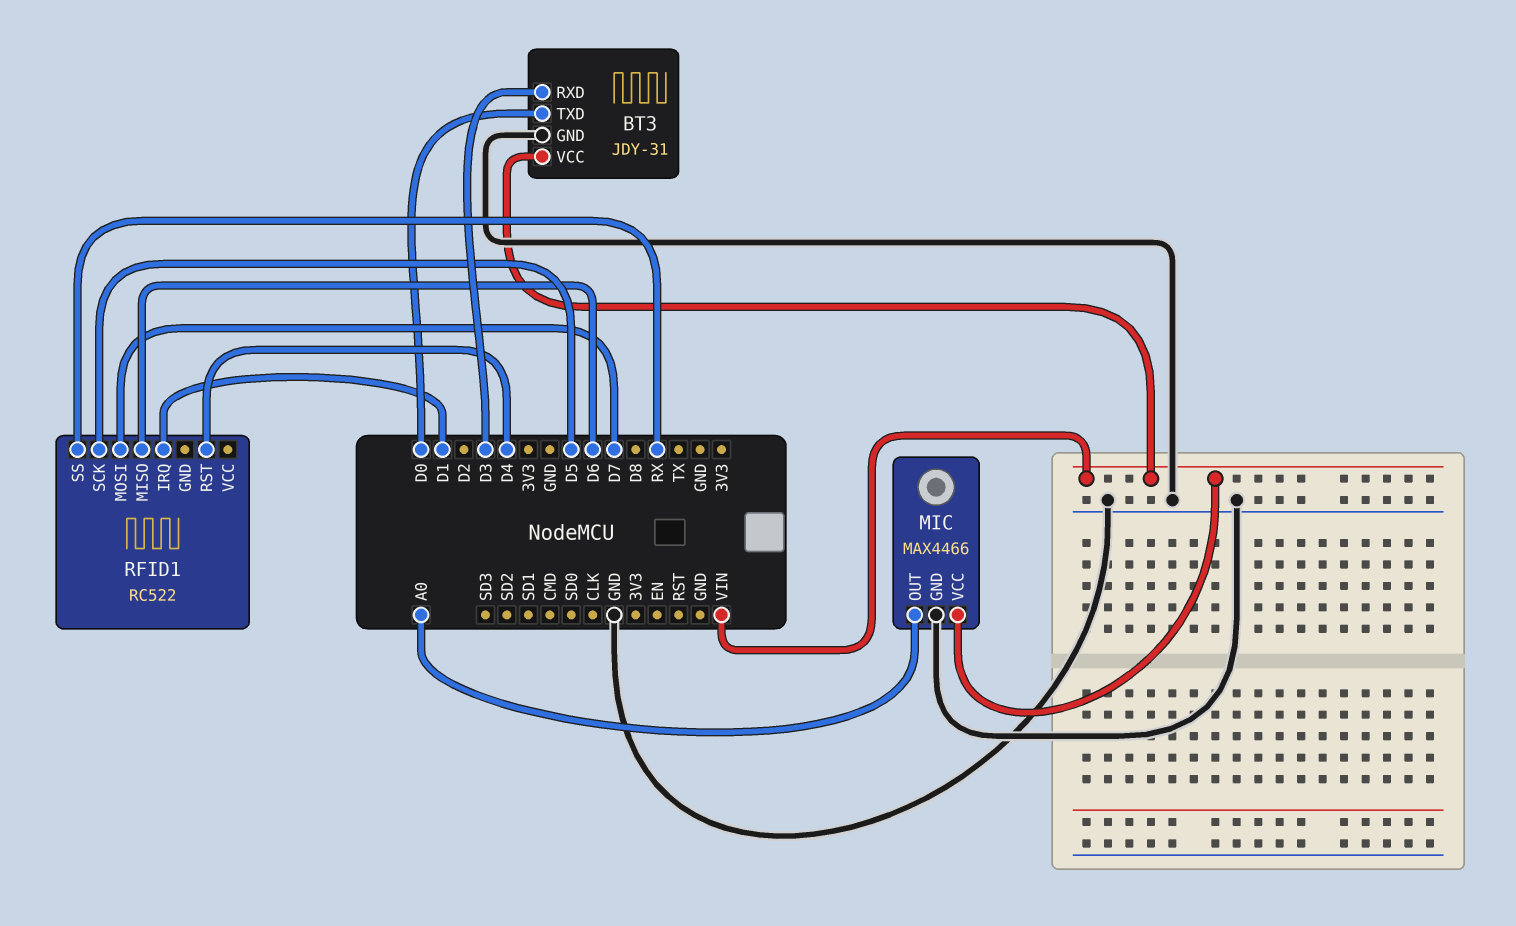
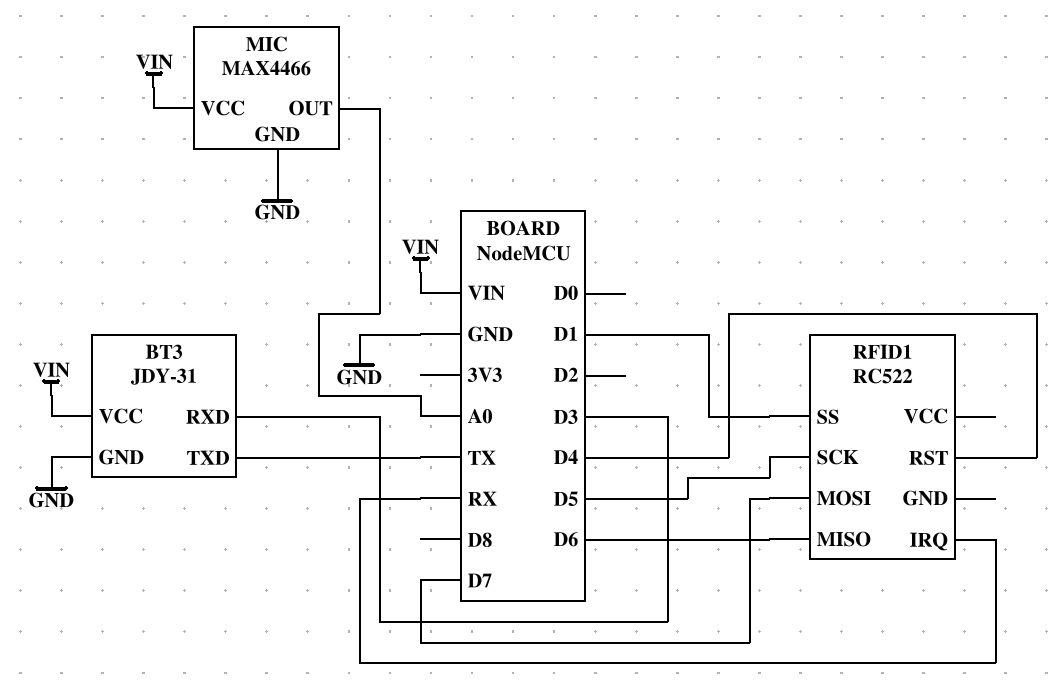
BT3 pin TXD: D0 -> TX
RFID1 pin IRQ: D1 -> RX
RFID1 pin SS: RX -> D1

